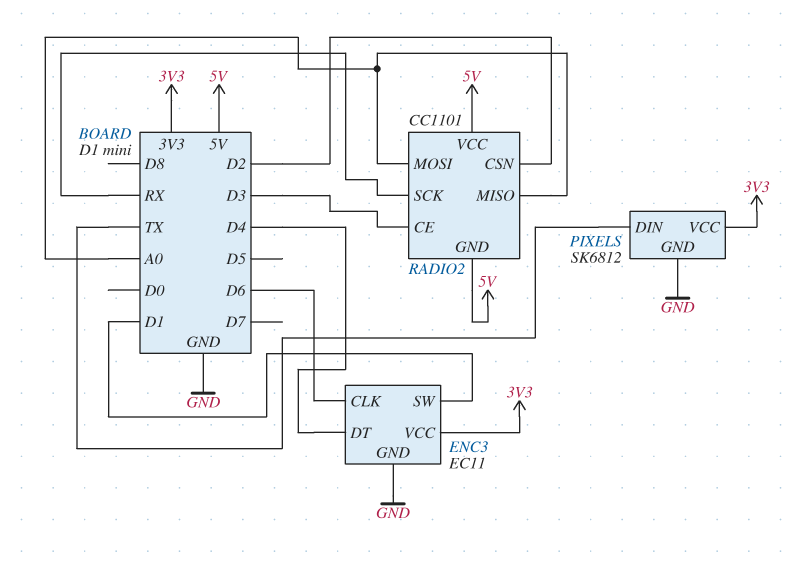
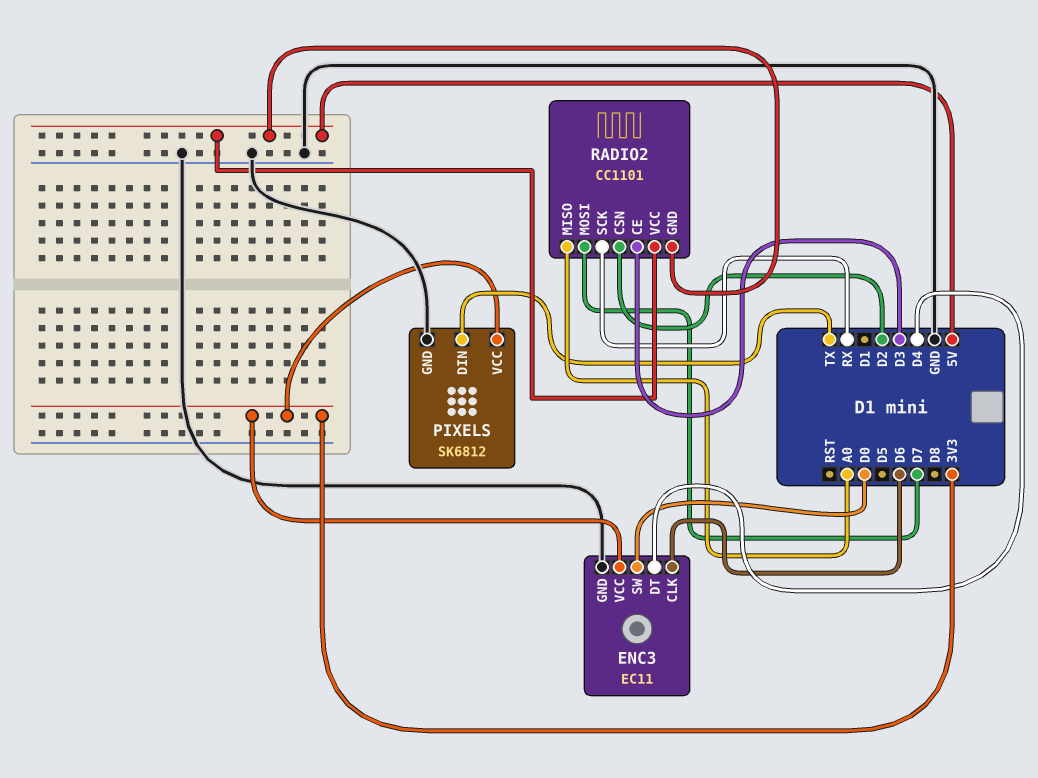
ENC3 pin SW: D1 -> D0
RADIO2 pin MOSI: A0 -> D7

